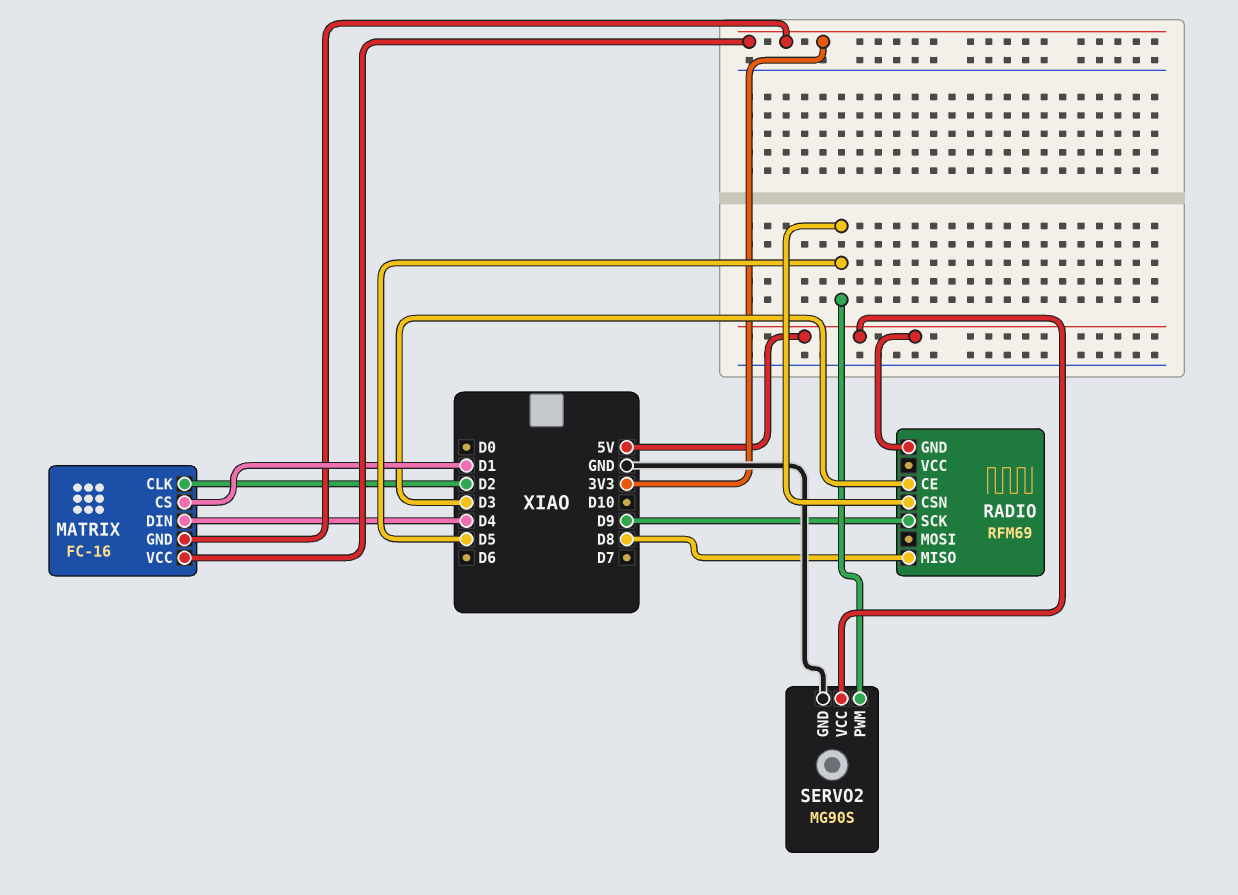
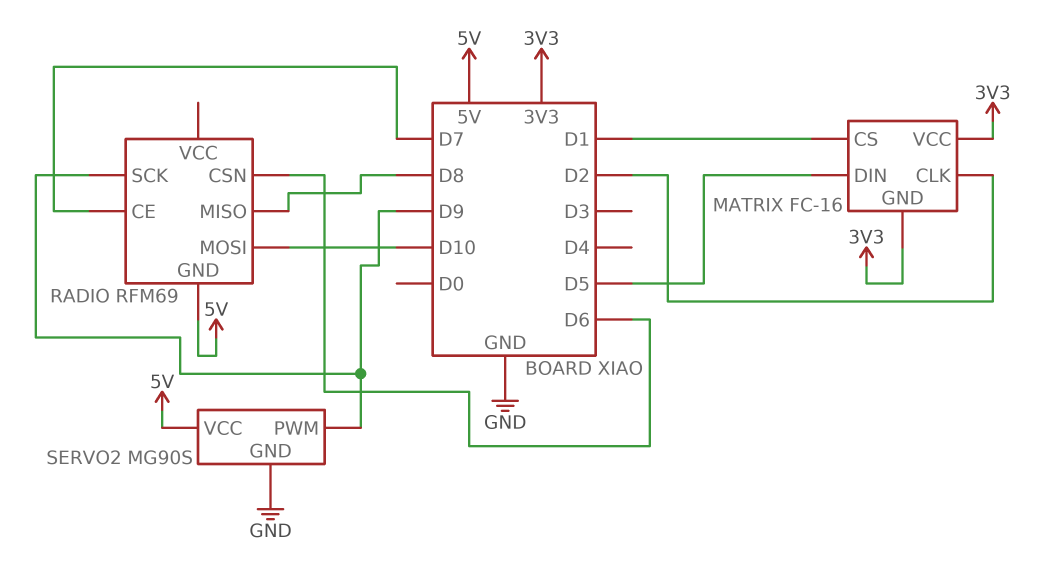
MATRIX pin DIN: D4 -> D5
RADIO pin CE: D3 -> D7
RADIO pin CSN: D5 -> D6
RADIO pin MOSI: none -> D10
SERVO2 pin PWM: D5 -> D9

